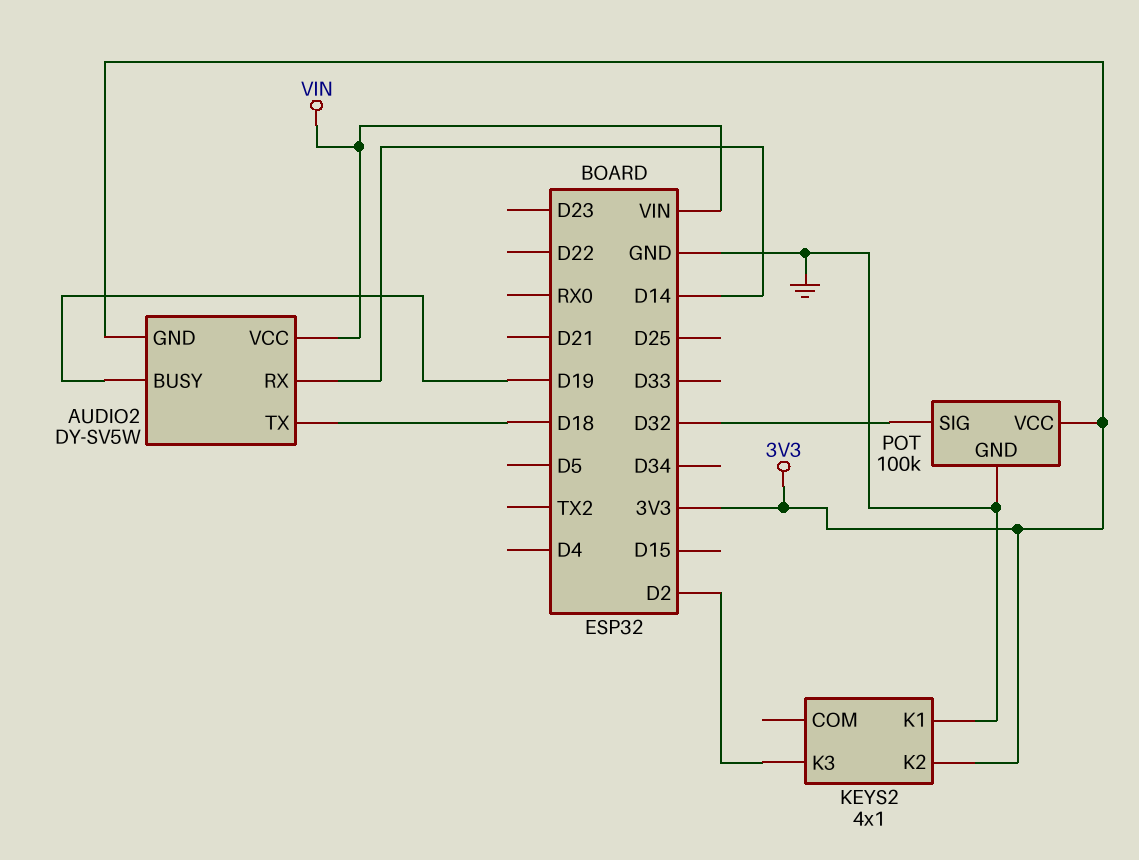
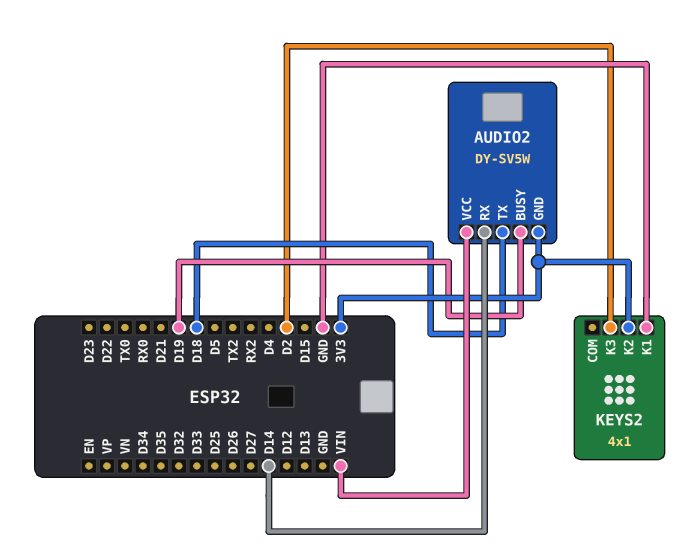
POT: 100k -> none
POT pin GND: GND -> none
POT pin SIG: D32 -> none
POT pin VCC: 3V3 -> none

